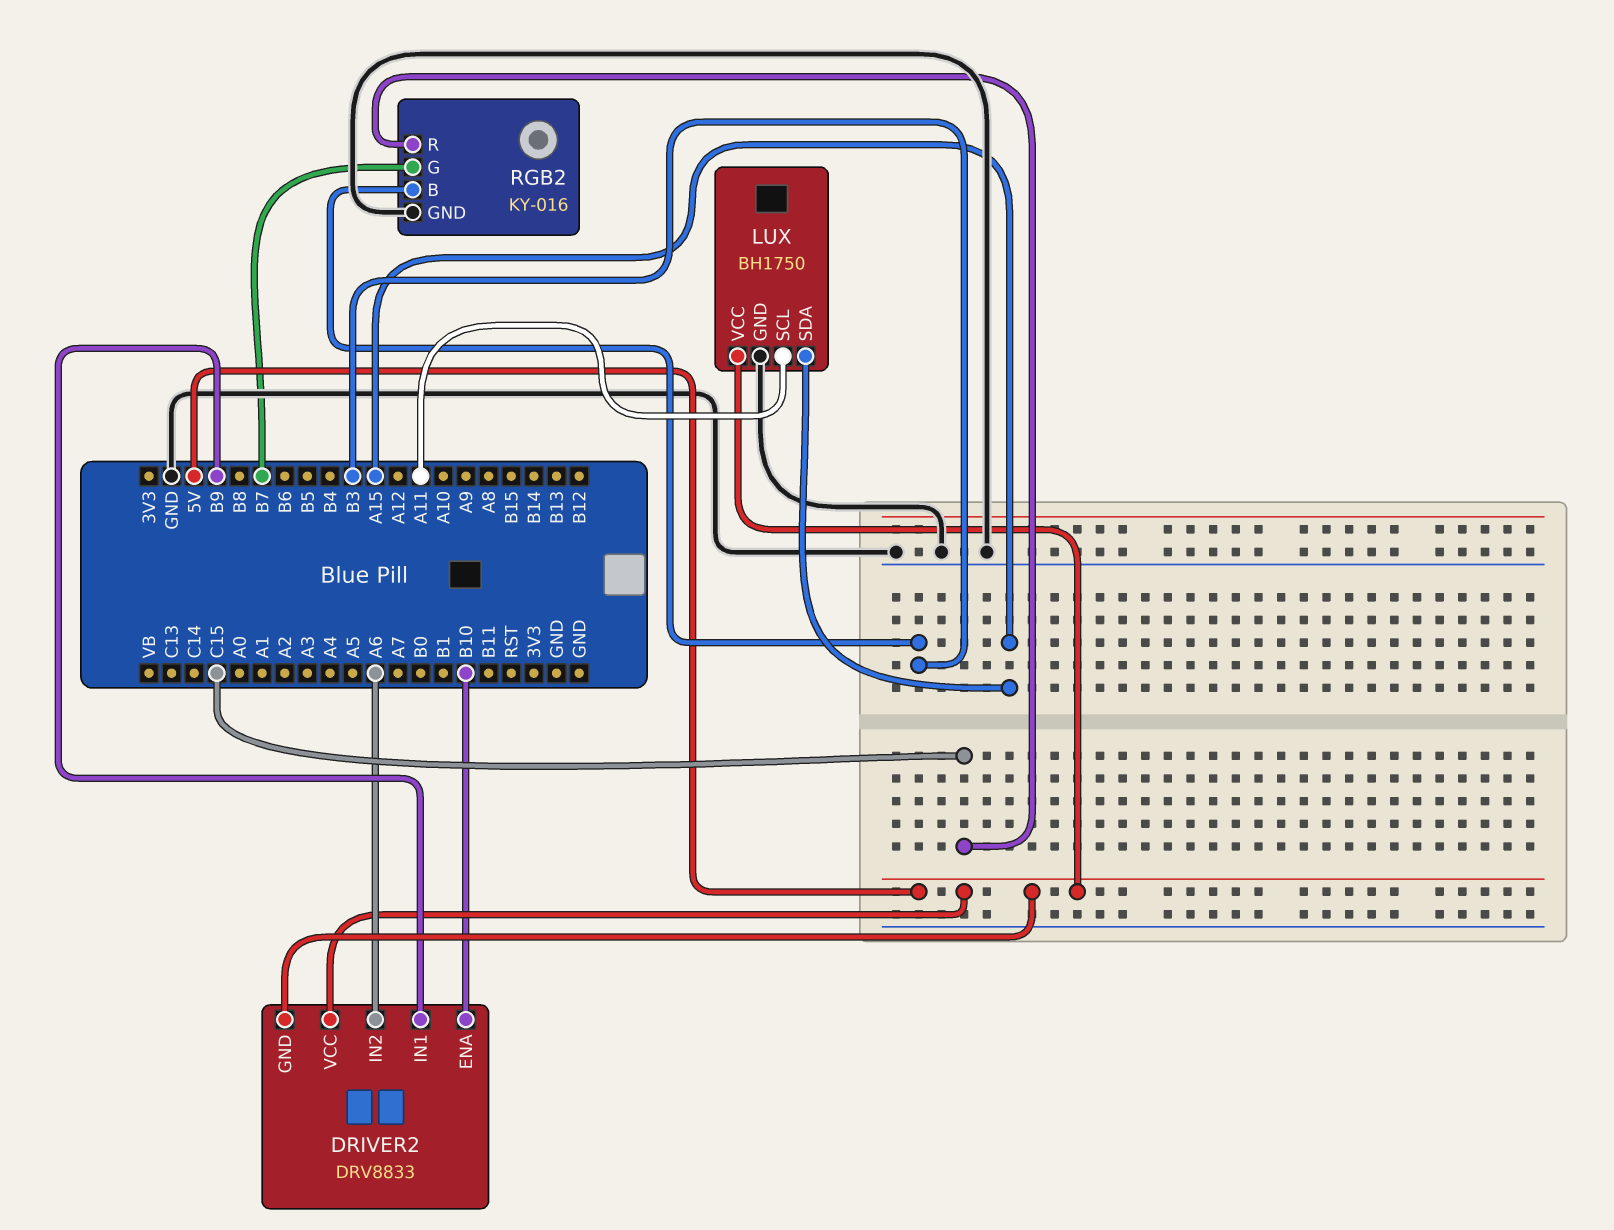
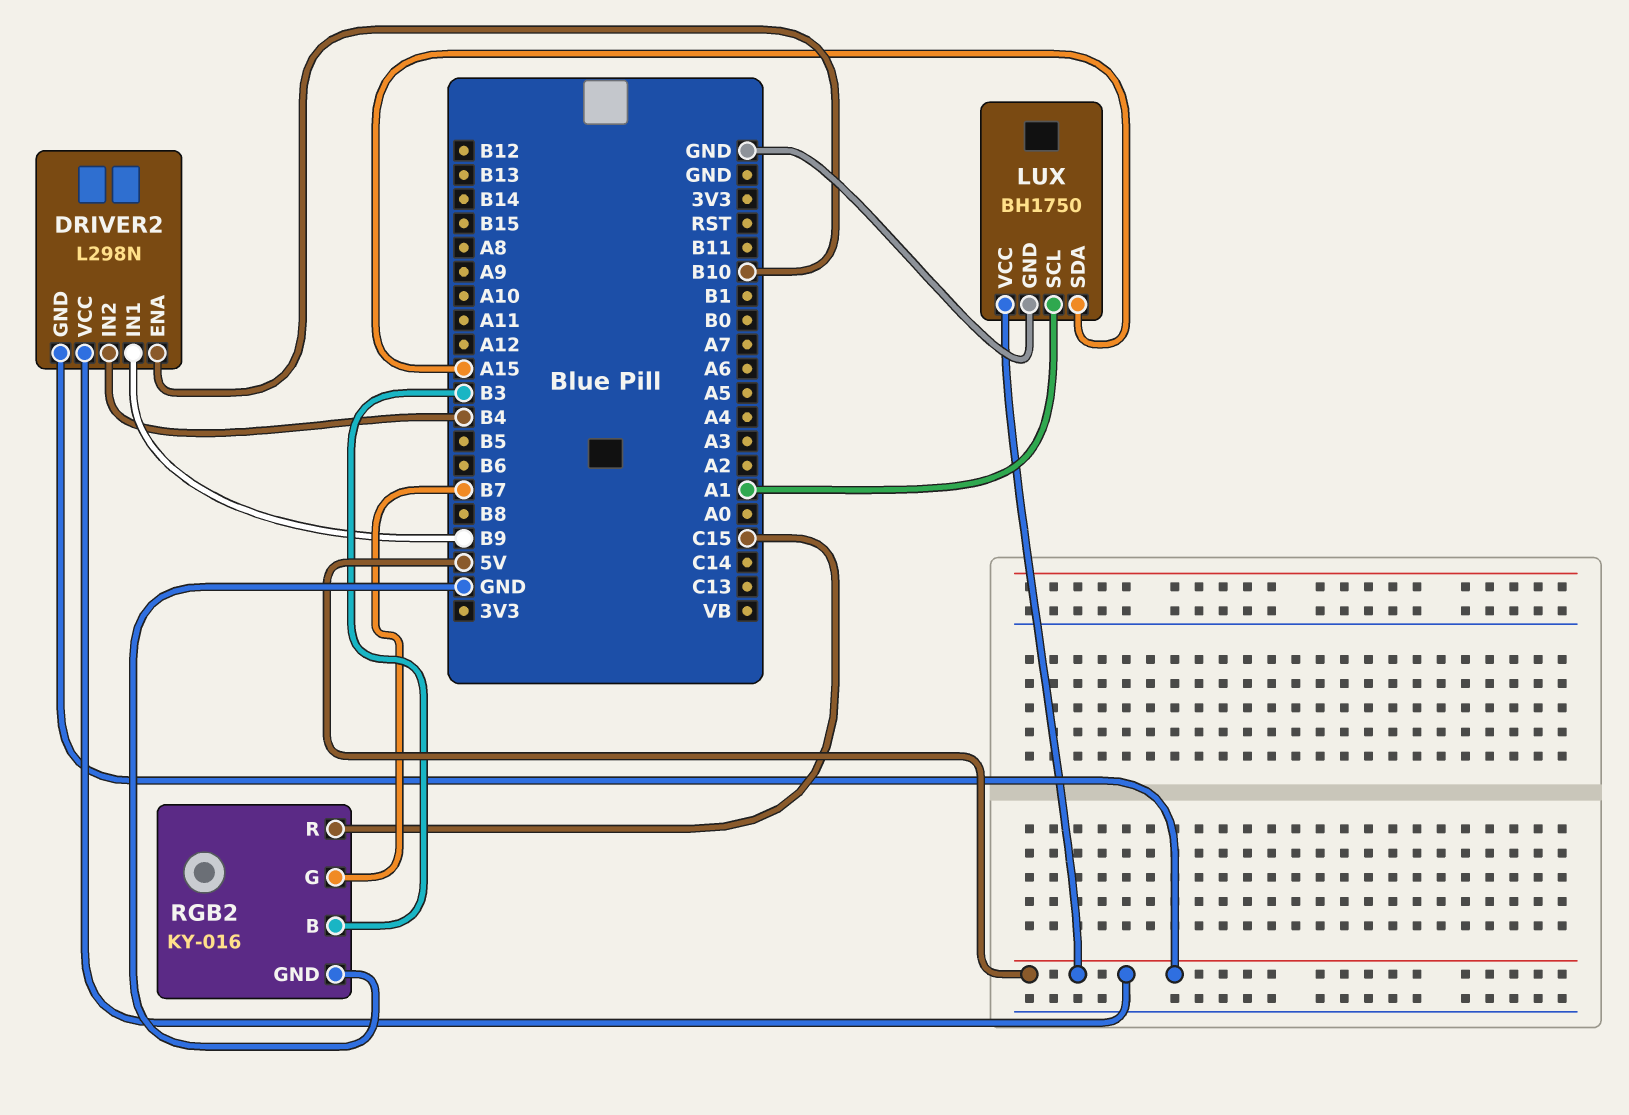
DRIVER2: DRV8833 -> L298N
DRIVER2 pin IN2: A6 -> B4
LUX pin SCL: A11 -> A1

